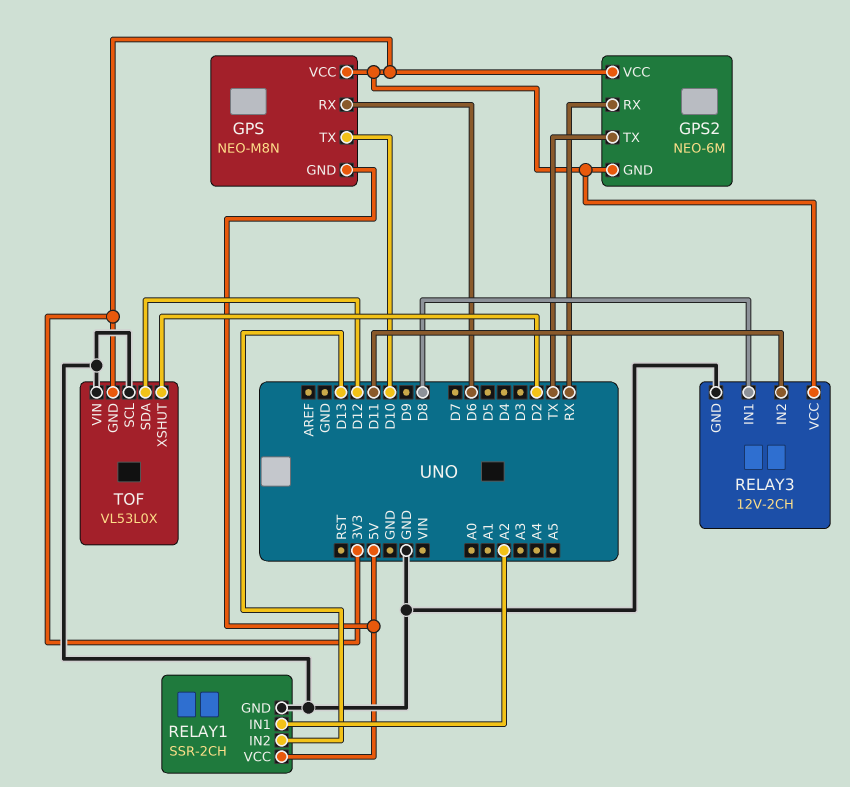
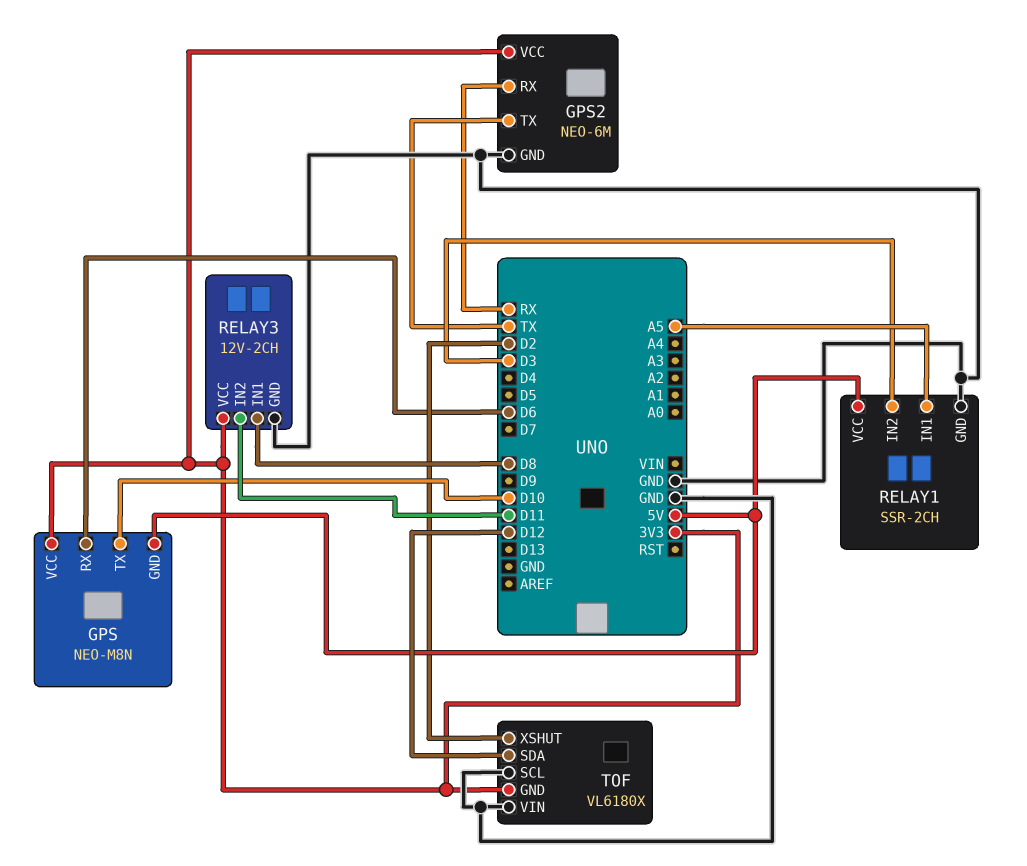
GPS2 pin GND: 3V3 -> GND
RELAY1 pin IN1: A2 -> A5
RELAY1 pin IN2: D13 -> D3
TOF: VL53L0X -> VL6180X

